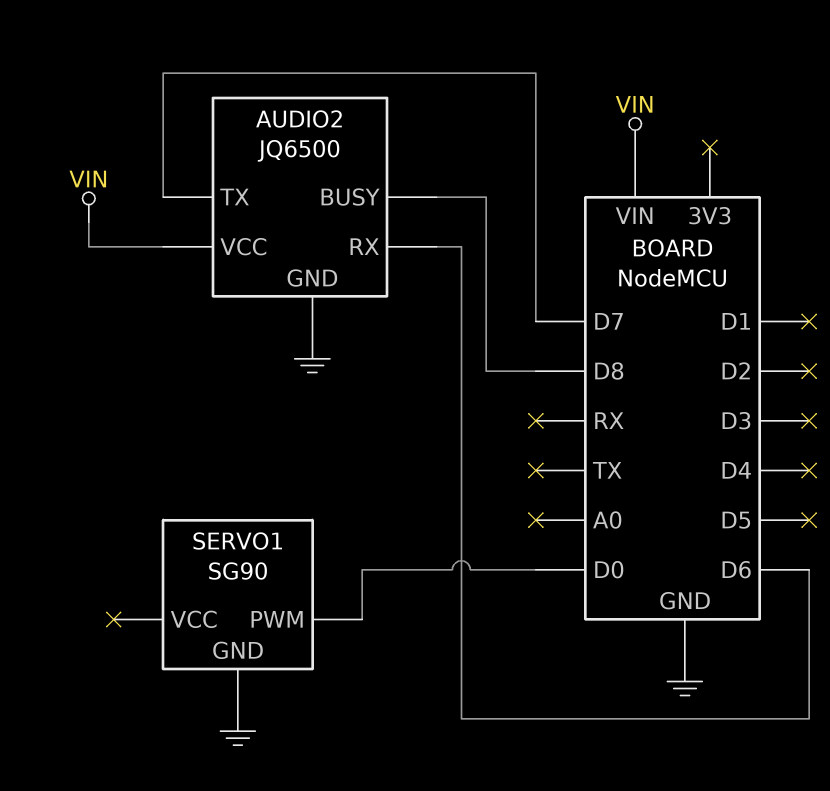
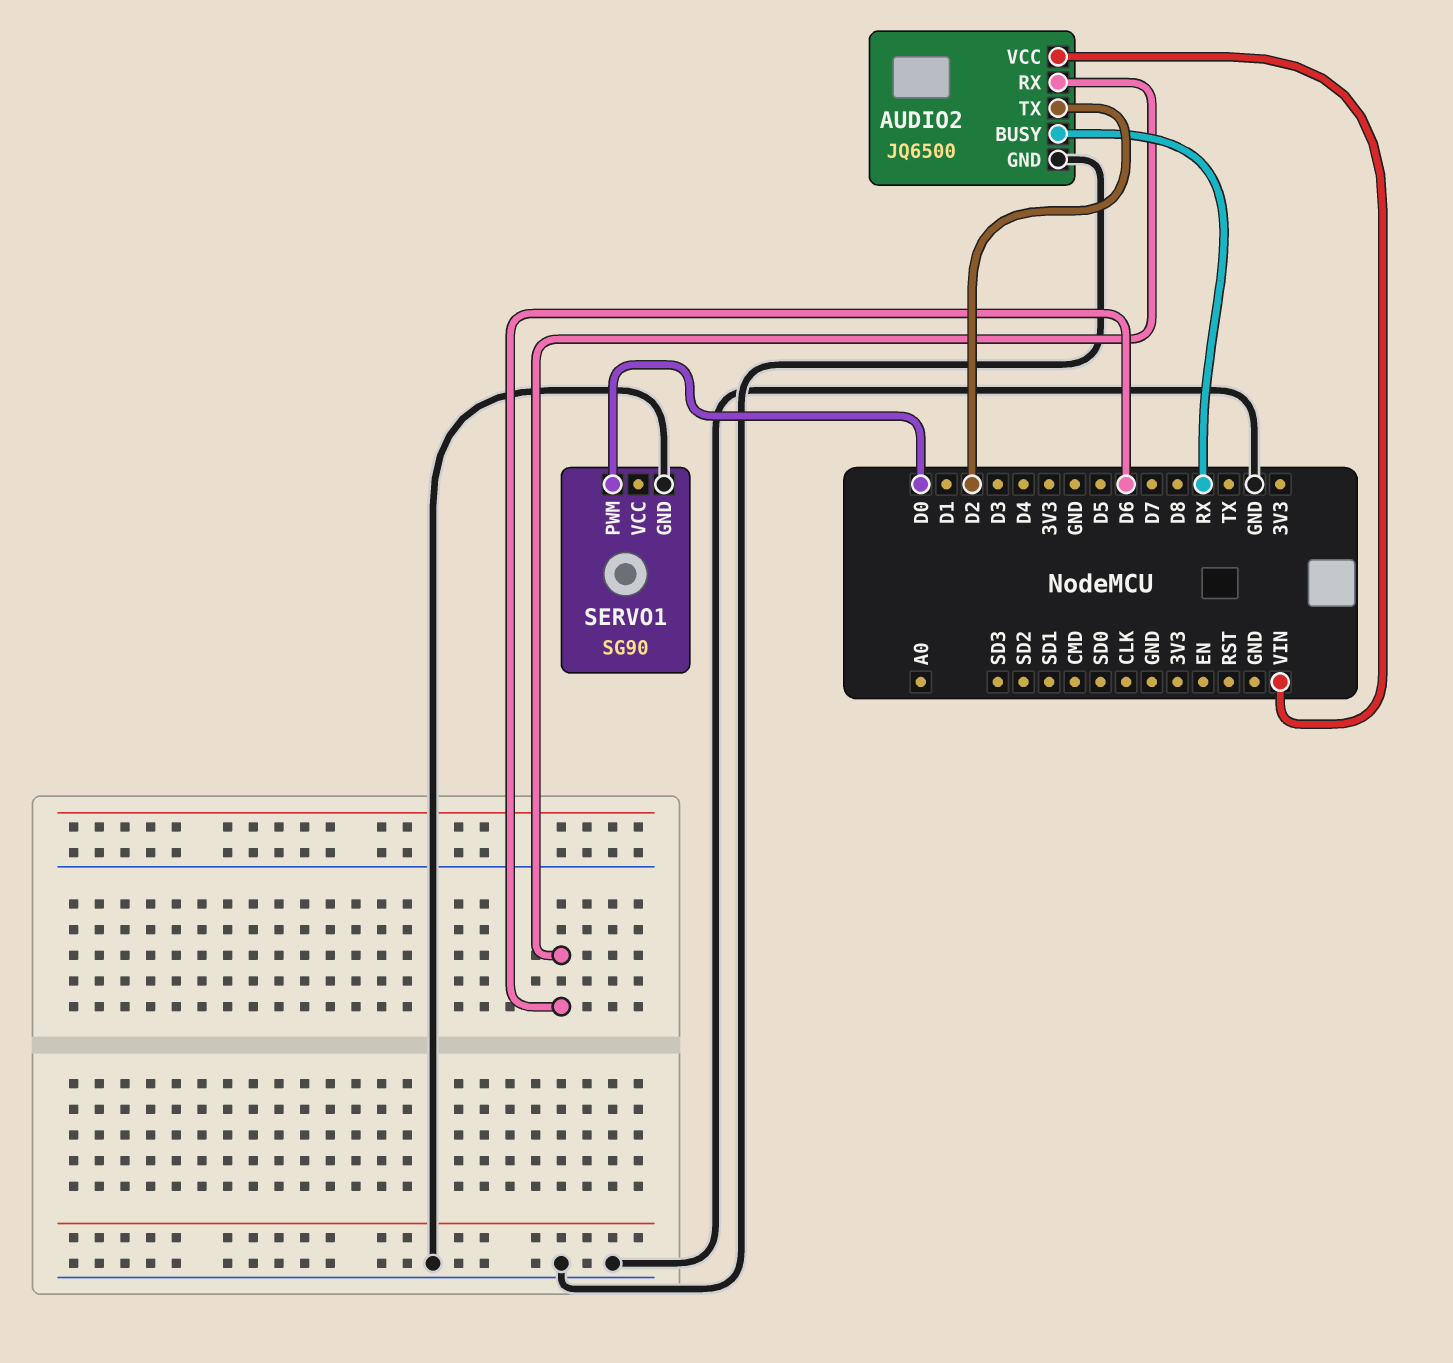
AUDIO2 pin BUSY: D8 -> RX
AUDIO2 pin TX: D7 -> D2

